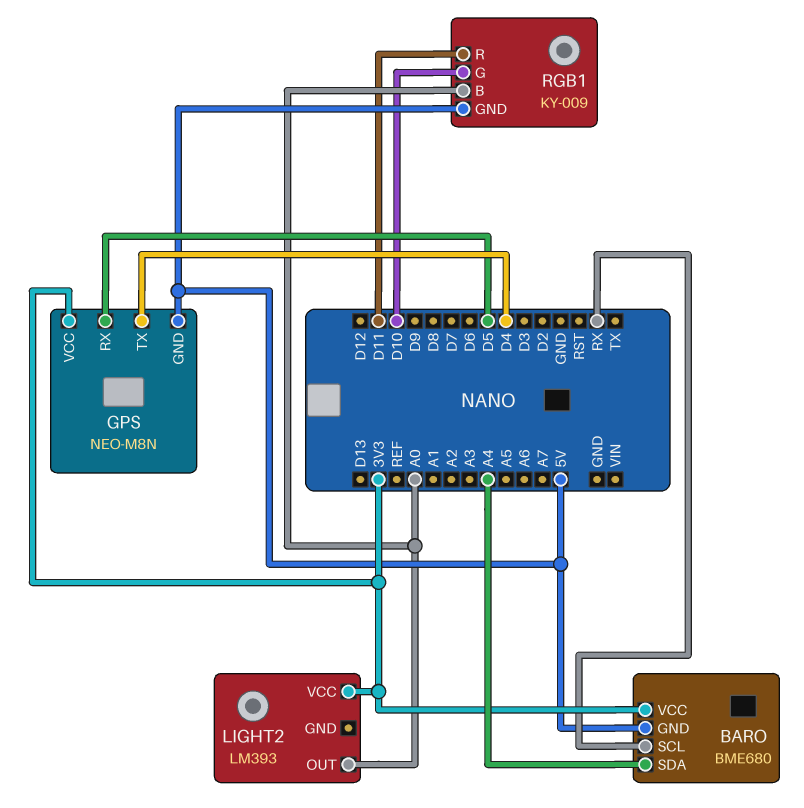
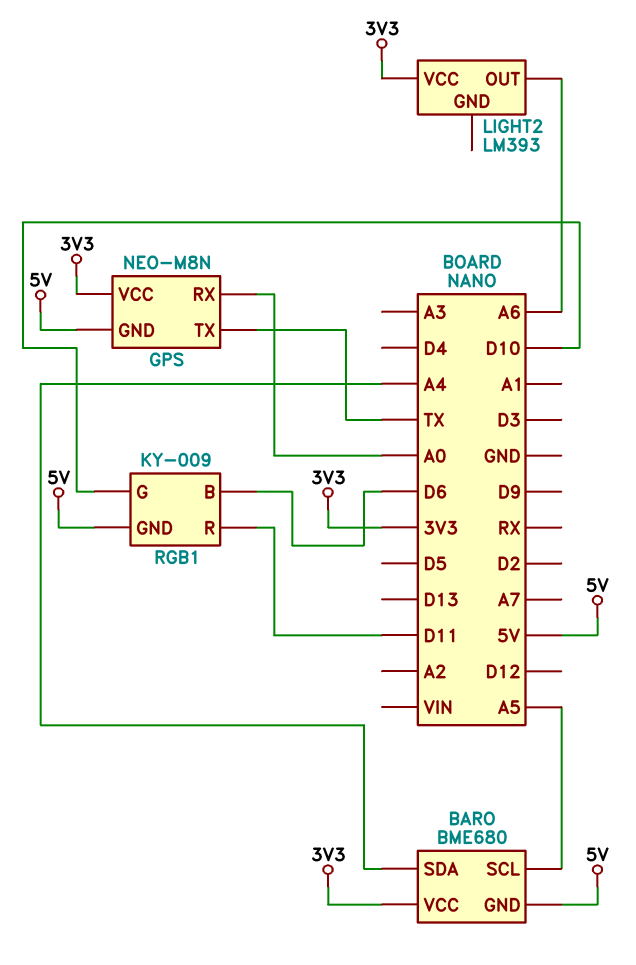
BARO pin SCL: RX -> A5
GPS pin RX: D5 -> A0
GPS pin TX: D4 -> TX
LIGHT2 pin OUT: A0 -> A6
RGB1 pin B: A0 -> D6

